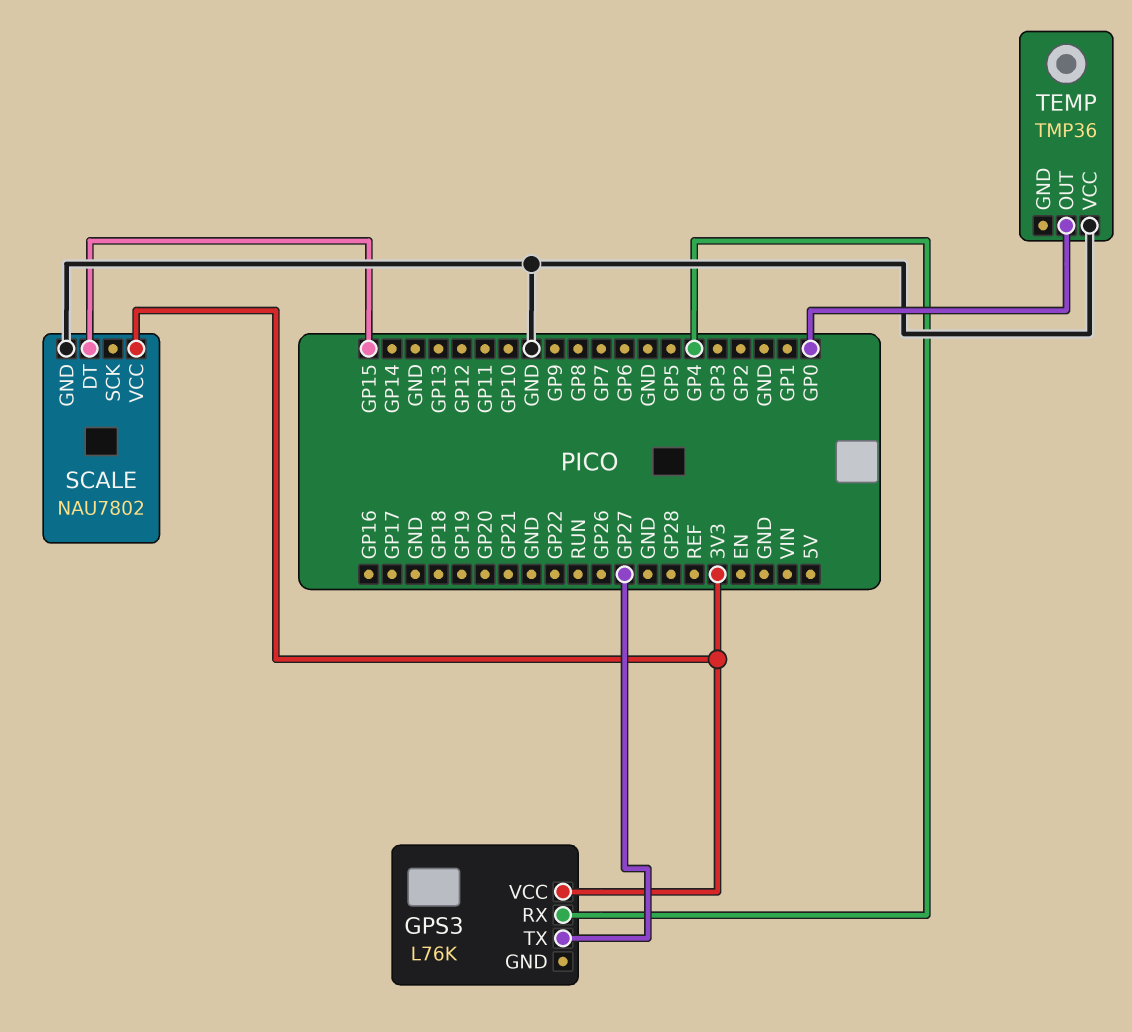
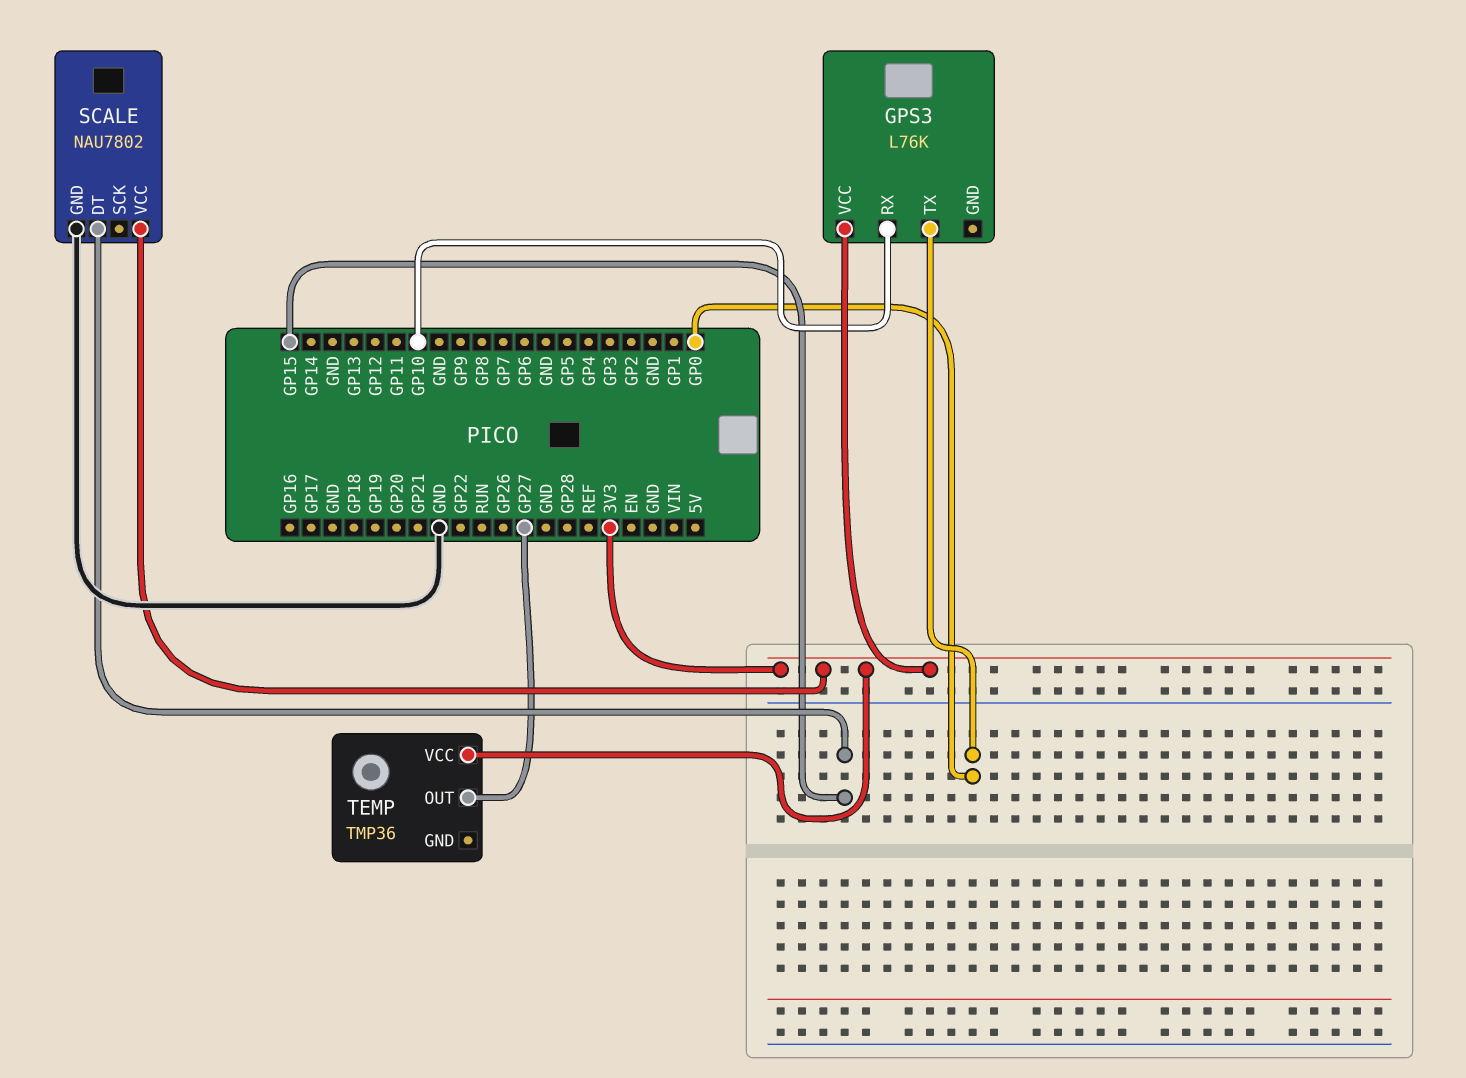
GPS3 pin RX: GP4 -> GP10
GPS3 pin TX: GP27 -> GP0
TEMP pin OUT: GP0 -> GP27
TEMP pin VCC: GND -> 3V3

